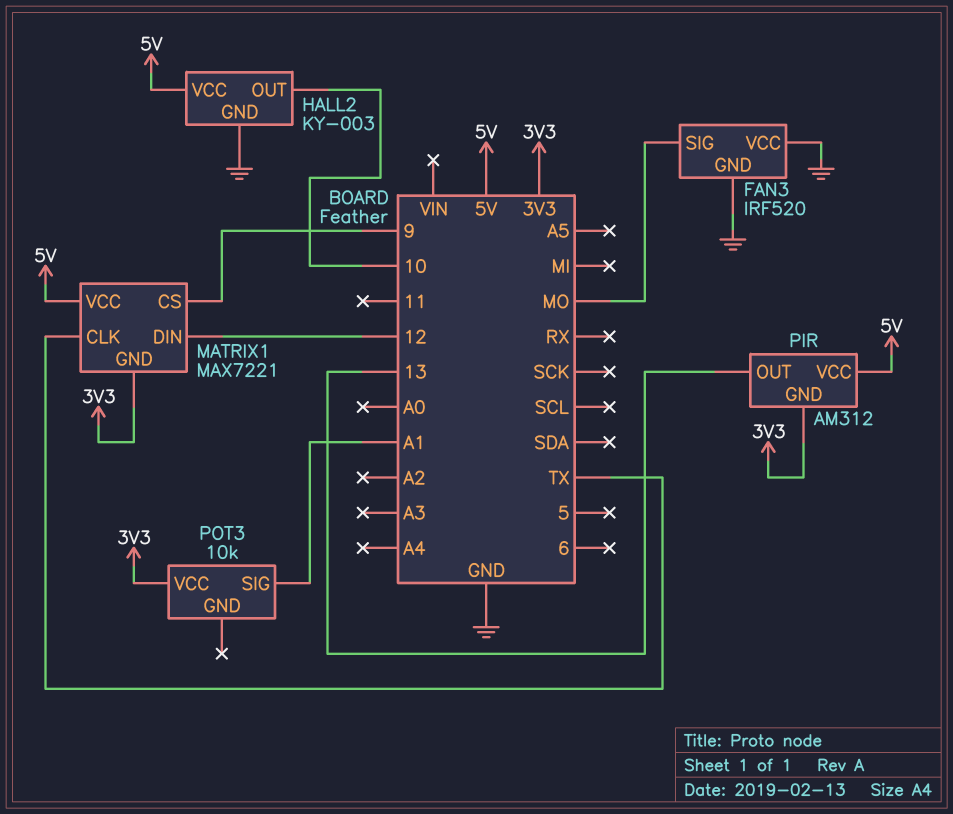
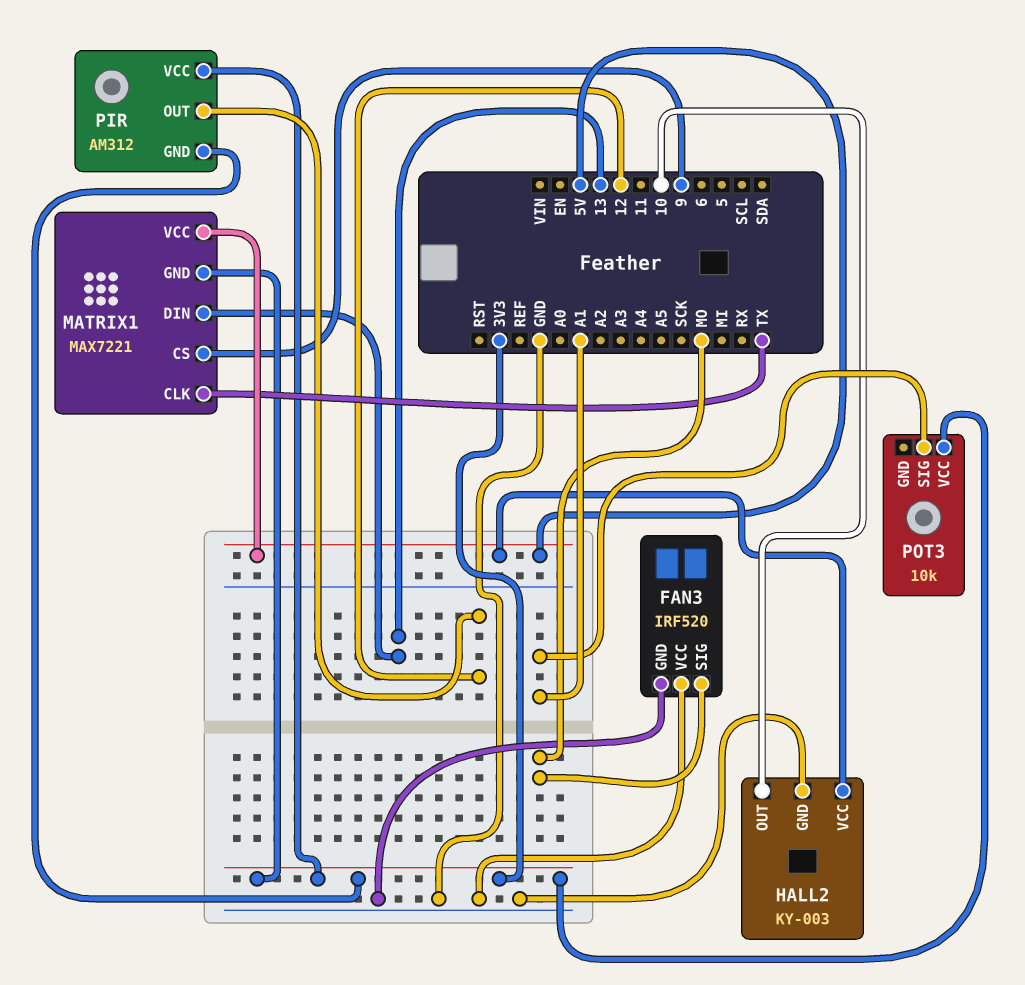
MATRIX1 pin DIN: 12 -> 13
PIR pin OUT: 13 -> 12
PIR pin VCC: 5V -> 3V3

